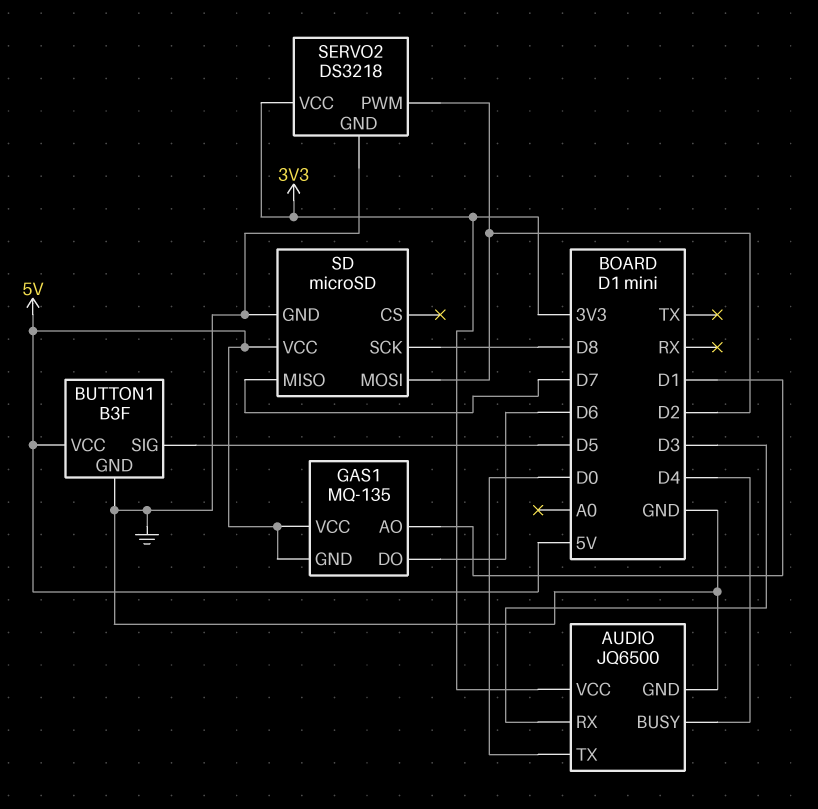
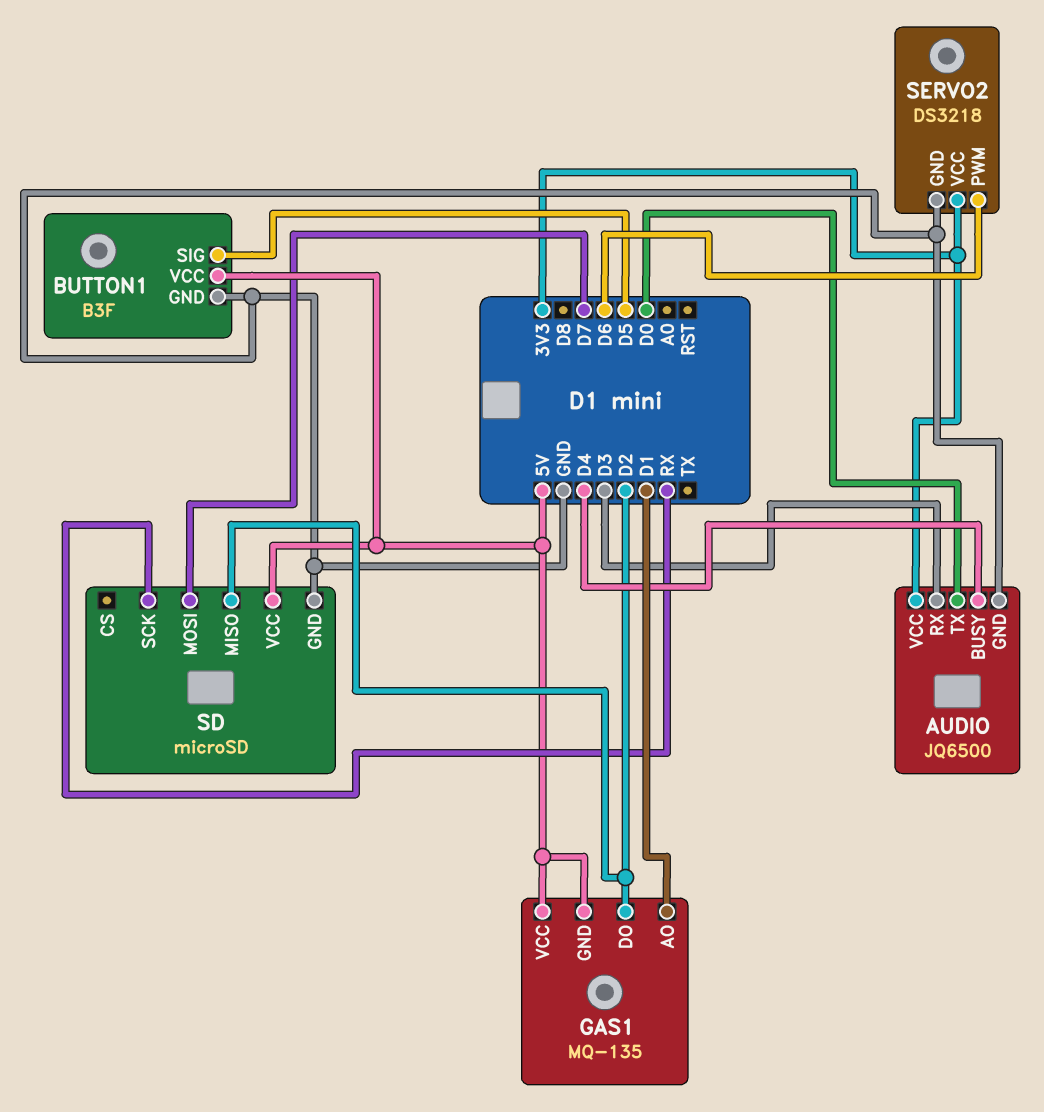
GAS1 pin DO: D6 -> D2
SD pin MISO: D7 -> D2
SD pin MOSI: D2 -> D7
SD pin SCK: D8 -> RX
SERVO2 pin PWM: D2 -> D6

